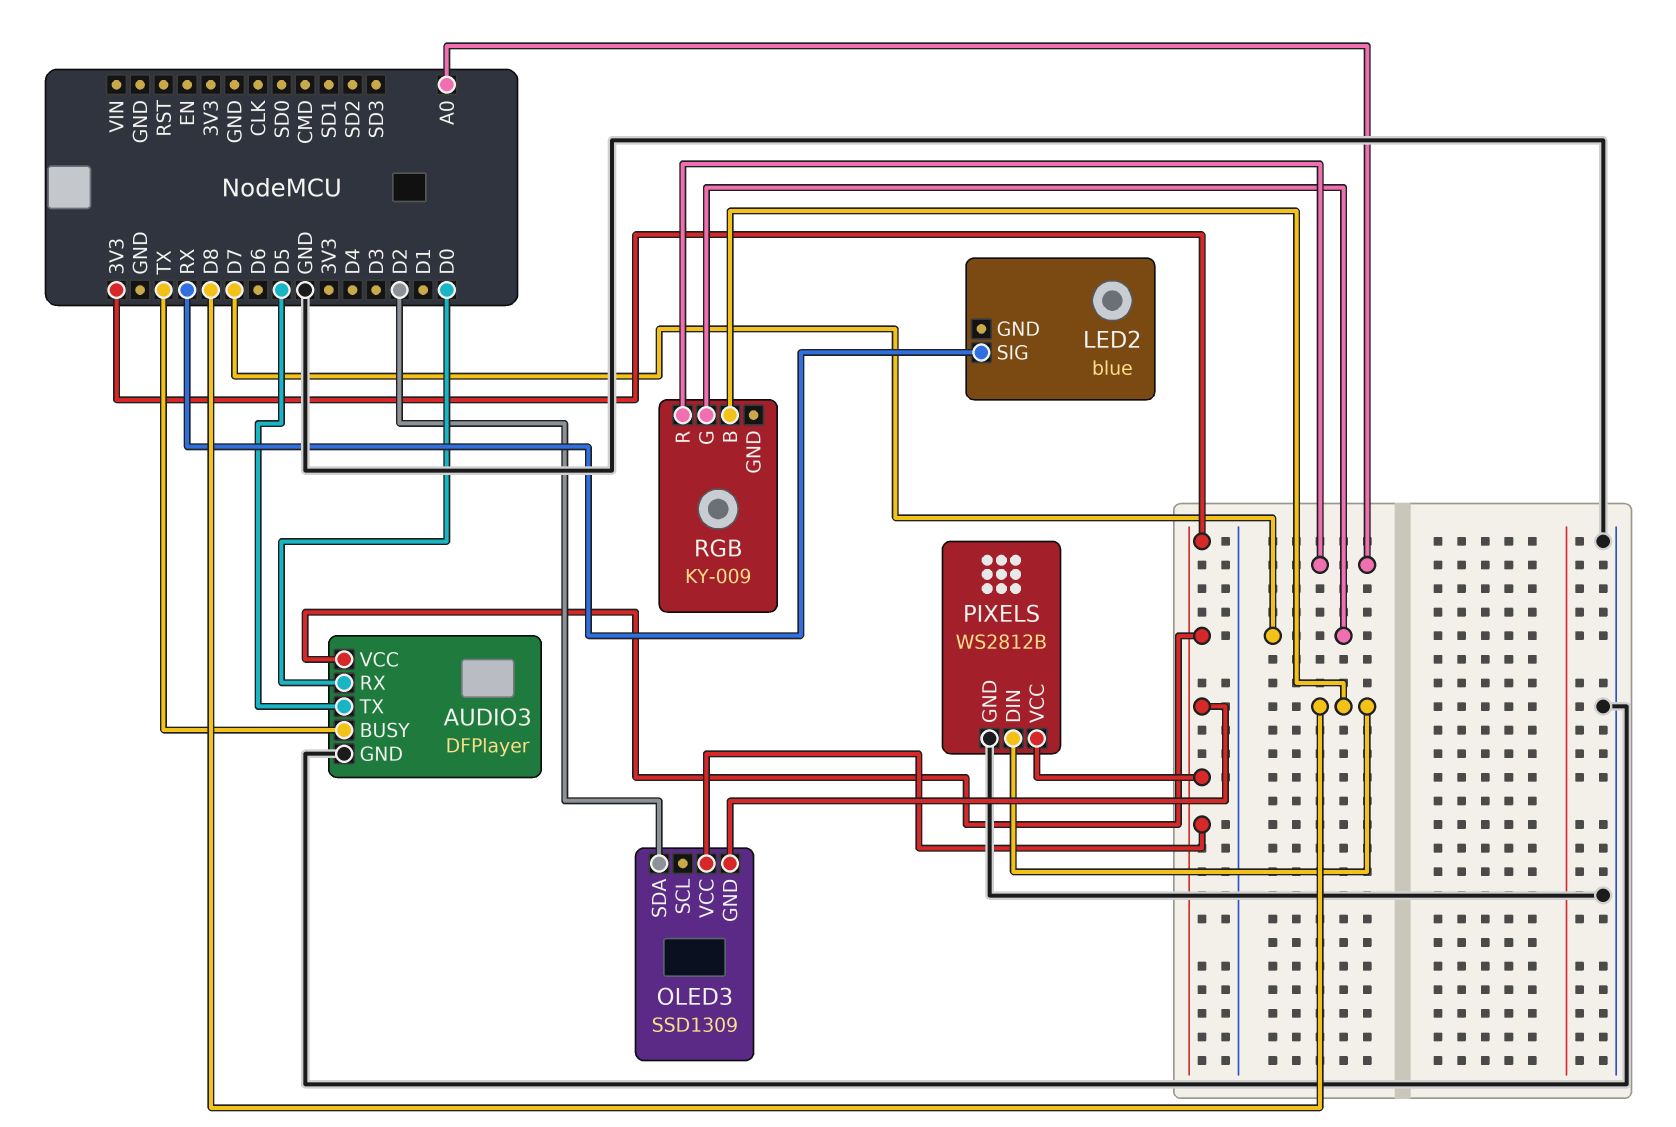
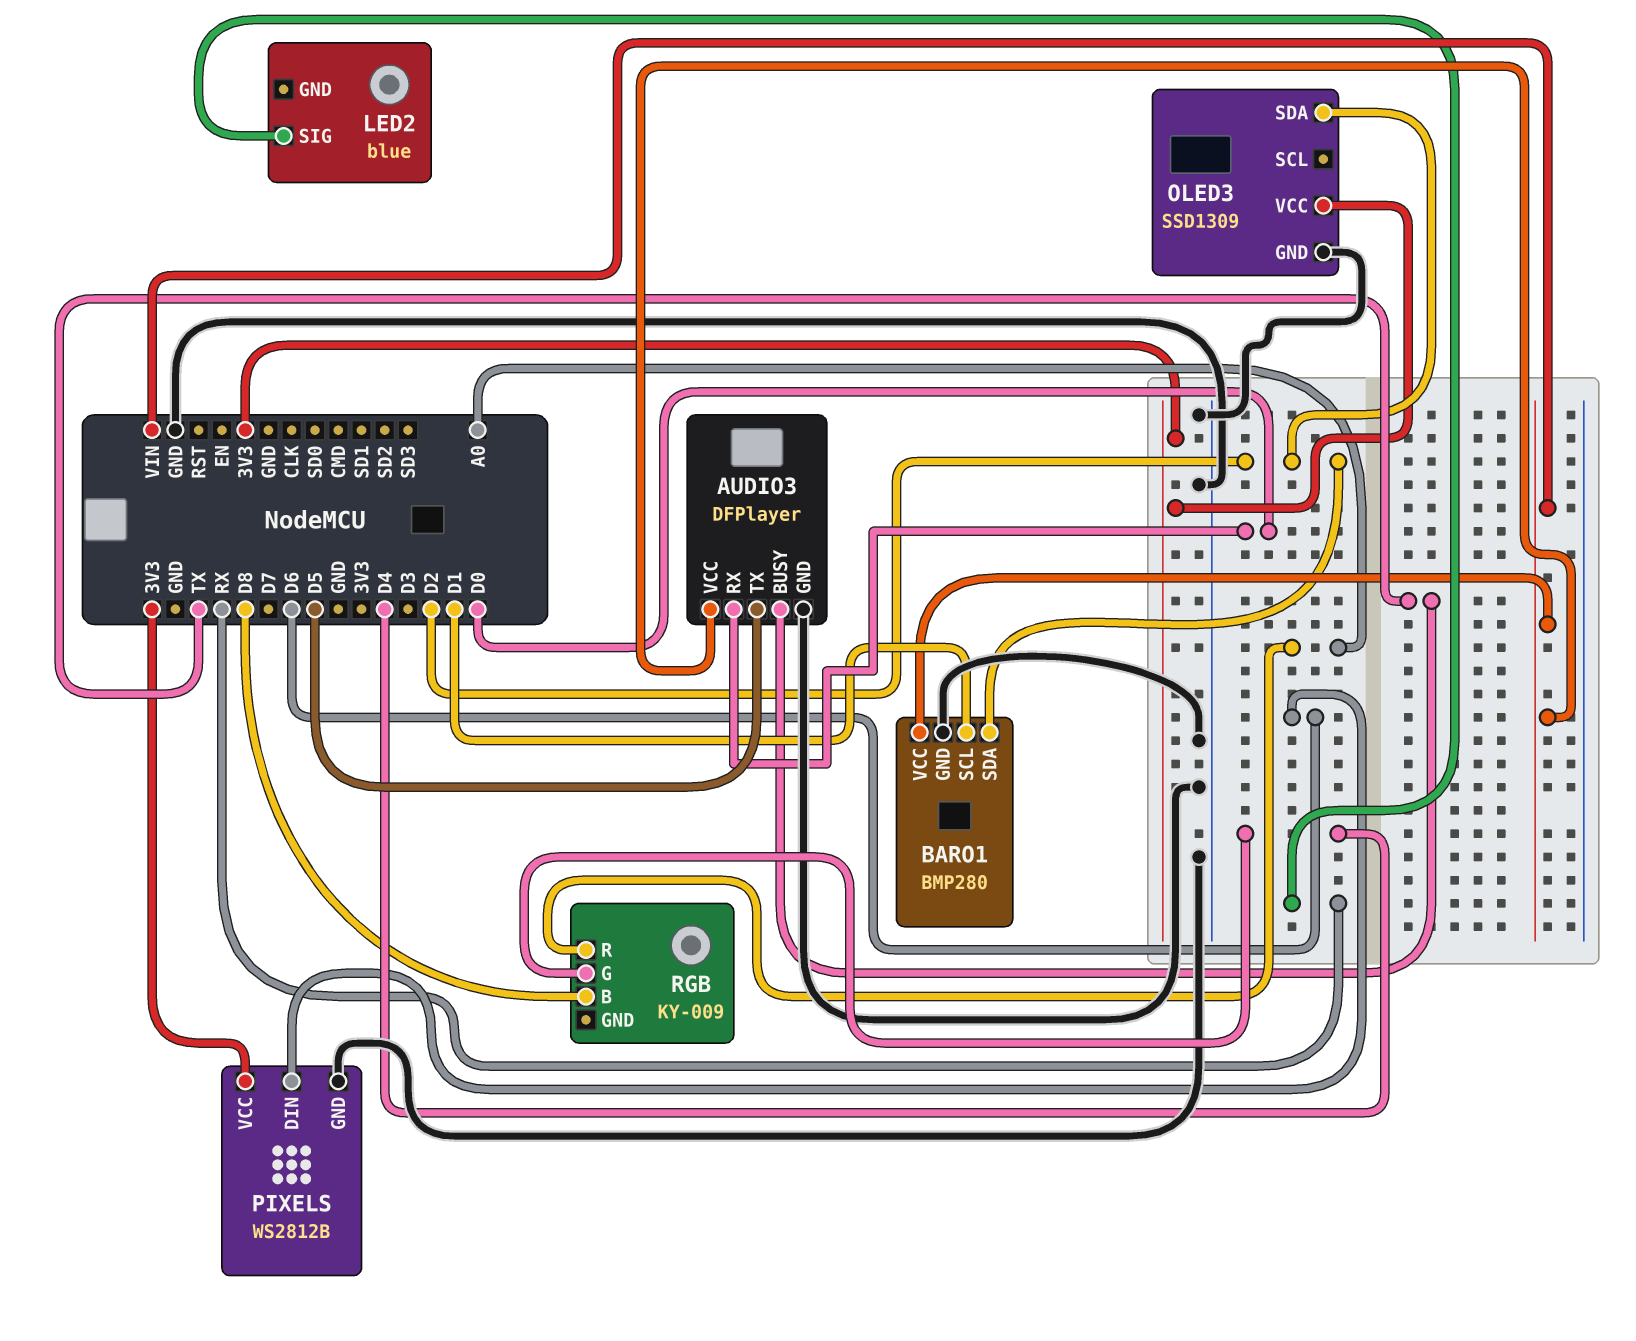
AUDIO3 pin VCC: 3V3 -> VIN
BARO1: none -> BMP280
BARO1 pin GND: none -> GND
BARO1 pin SCL: none -> D1
BARO1 pin SDA: none -> D2
BARO1 pin VCC: none -> VIN
OLED3 pin GND: 3V3 -> GND
PIXELS pin DIN: D8 -> D6
RGB pin G: D7 -> D4

